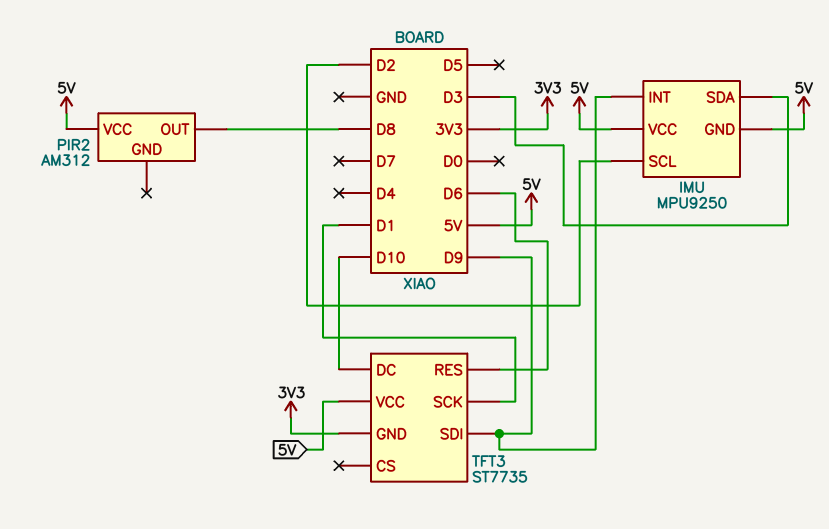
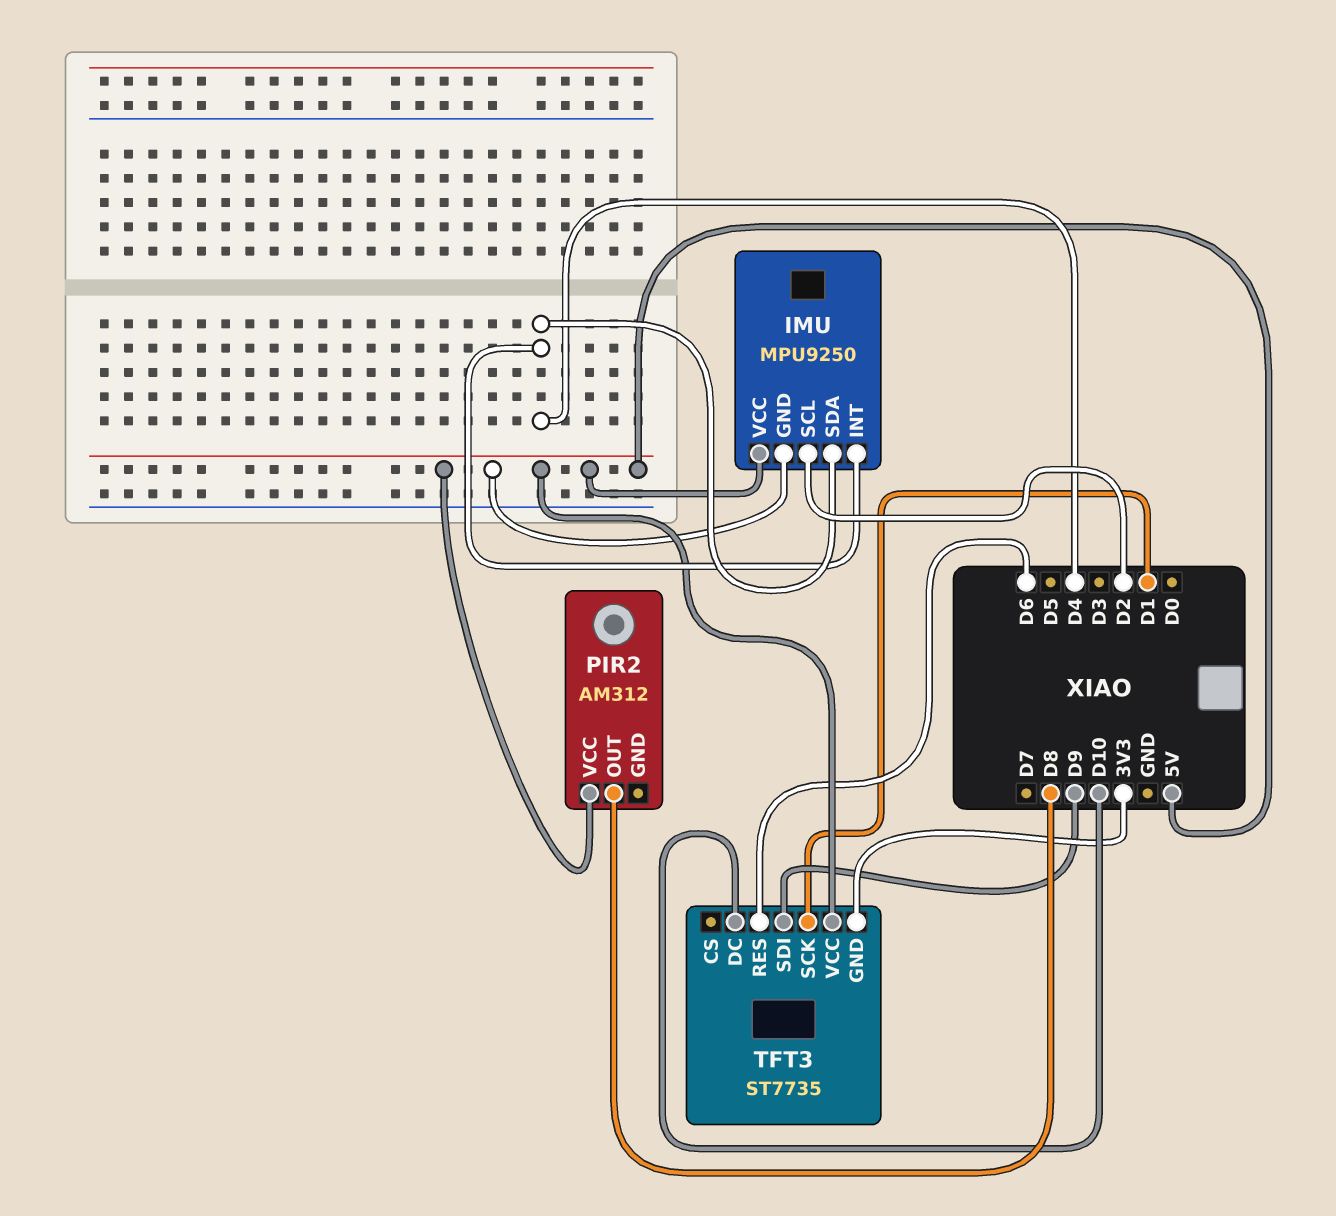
IMU pin INT: D9 -> D4
IMU pin SDA: D3 -> D4

